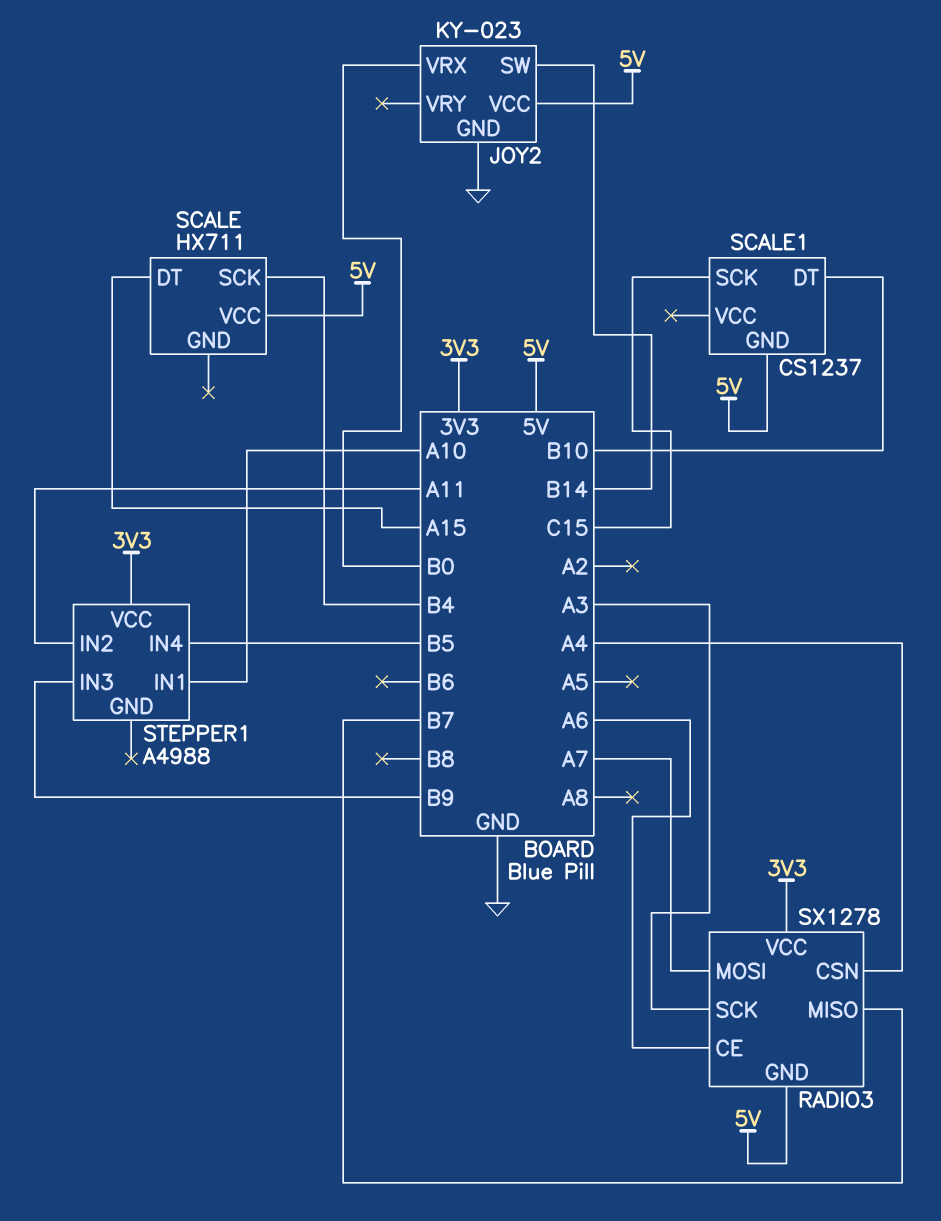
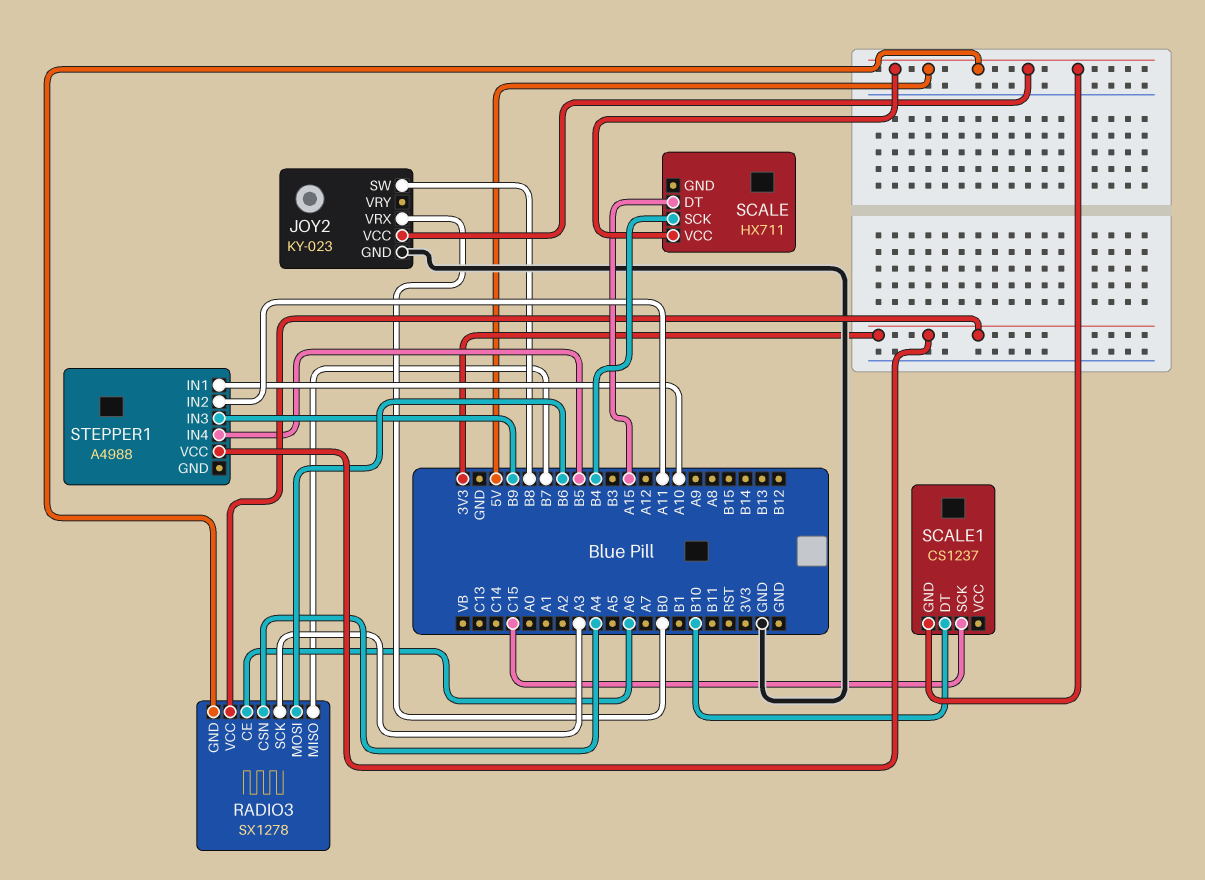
JOY2 pin SW: B14 -> B8
RADIO3 pin MOSI: A7 -> B6

